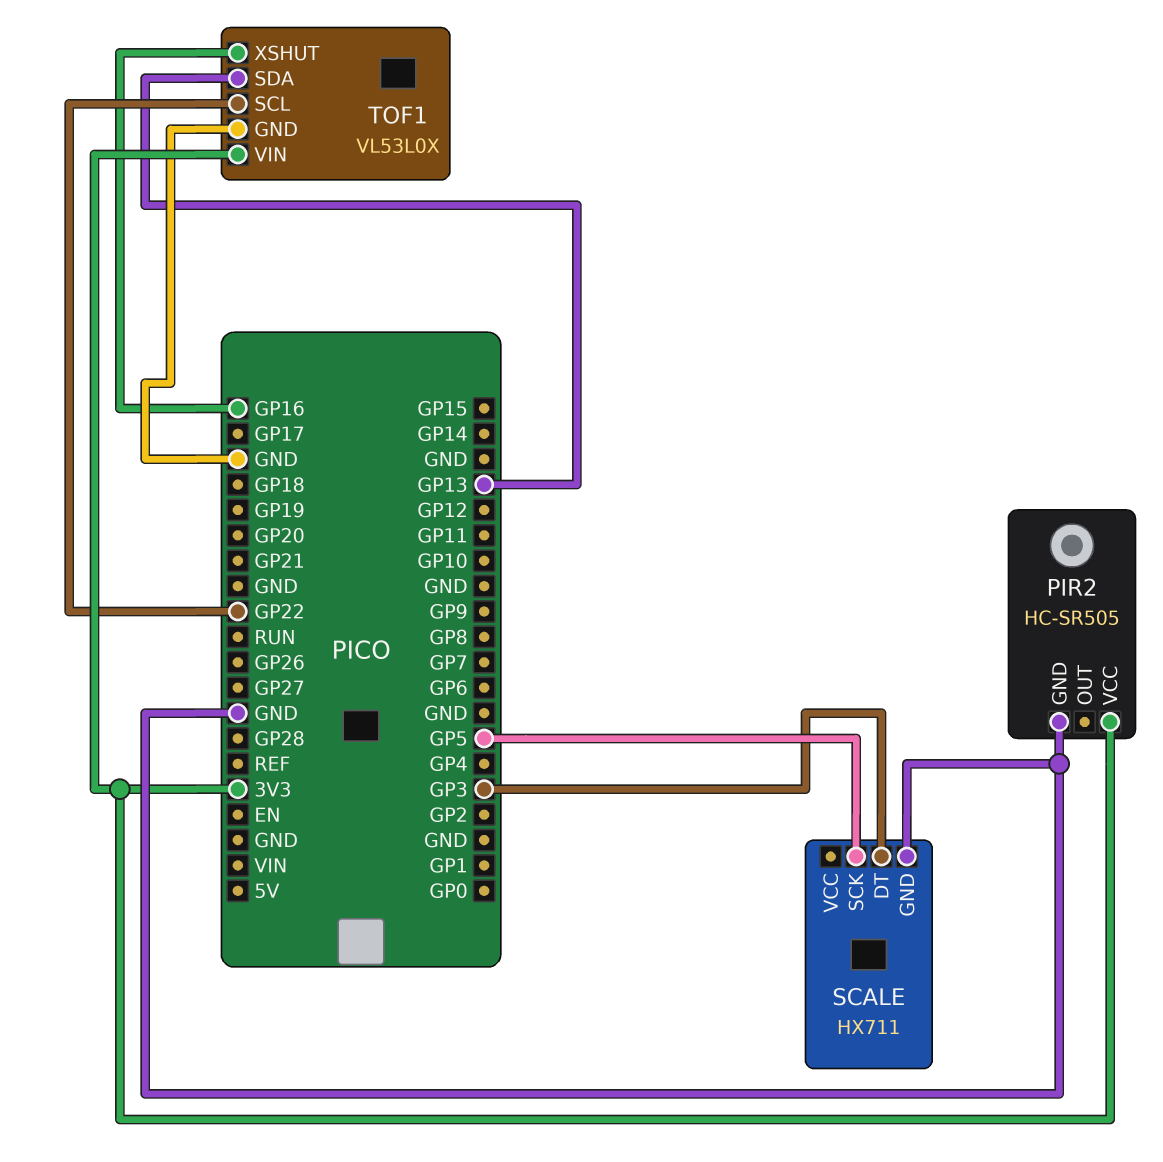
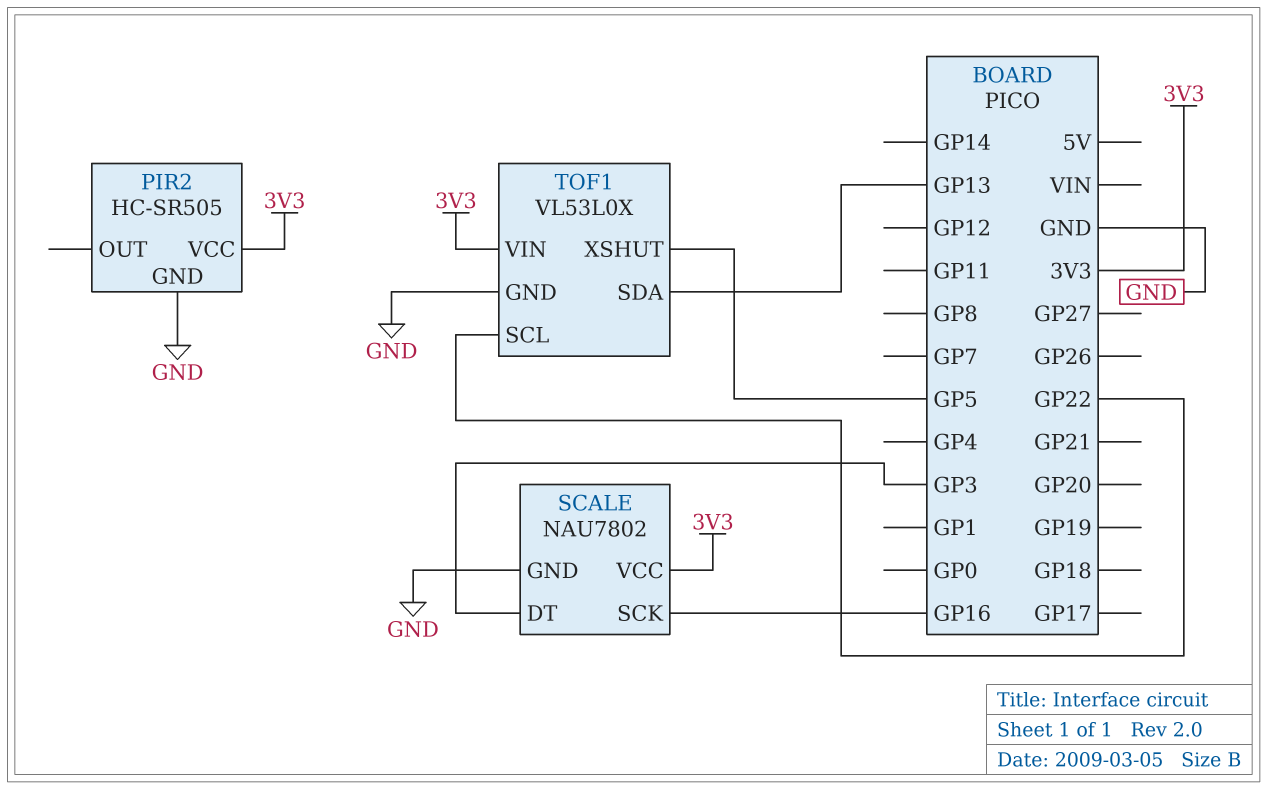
SCALE: HX711 -> NAU7802
SCALE pin SCK: GP5 -> GP16
SCALE pin VCC: none -> 3V3
TOF1 pin XSHUT: GP16 -> GP5

